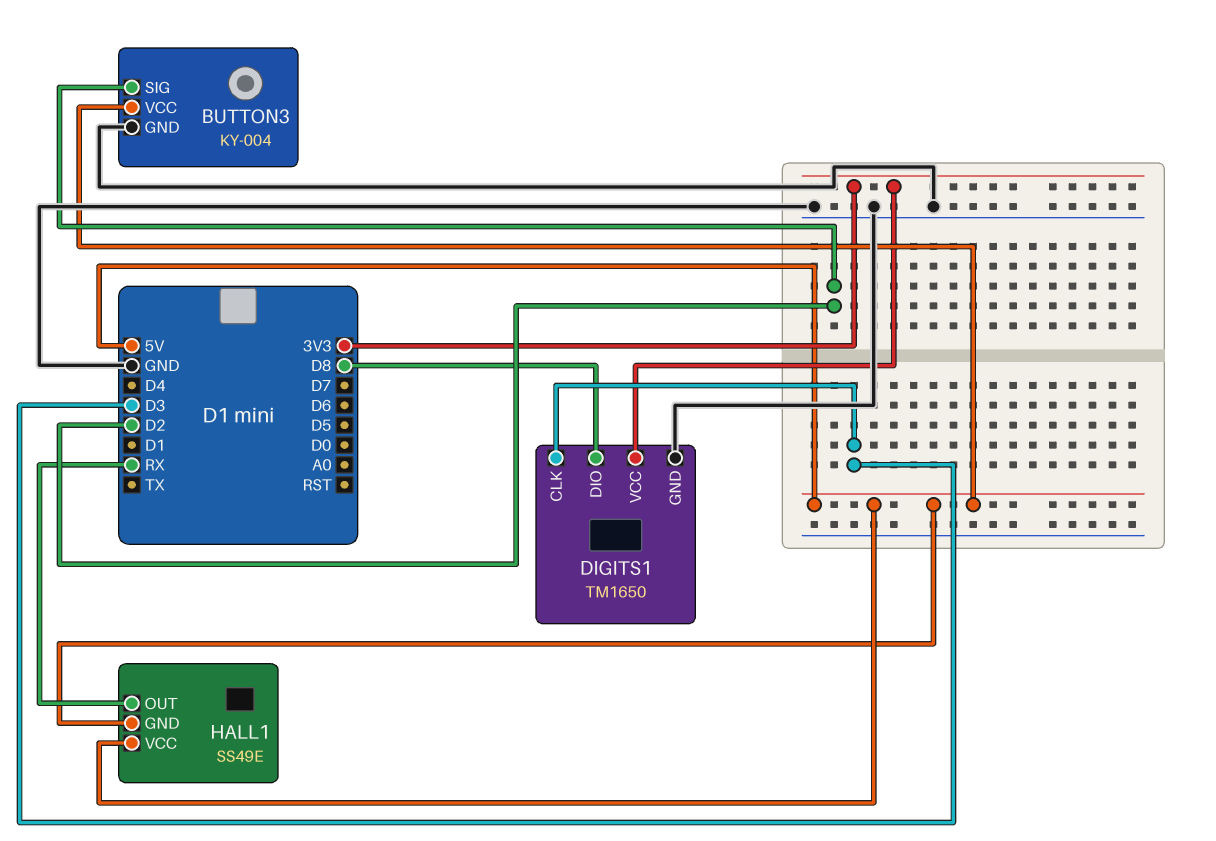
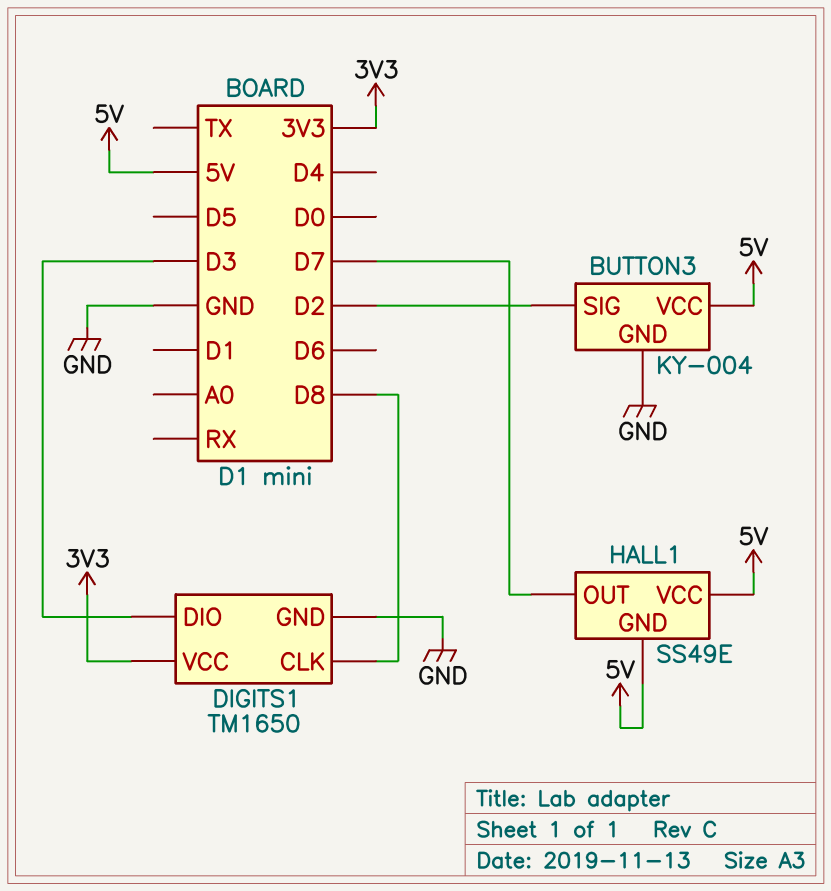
DIGITS1 pin CLK: D3 -> D8
DIGITS1 pin DIO: D8 -> D3
HALL1 pin OUT: RX -> D7

